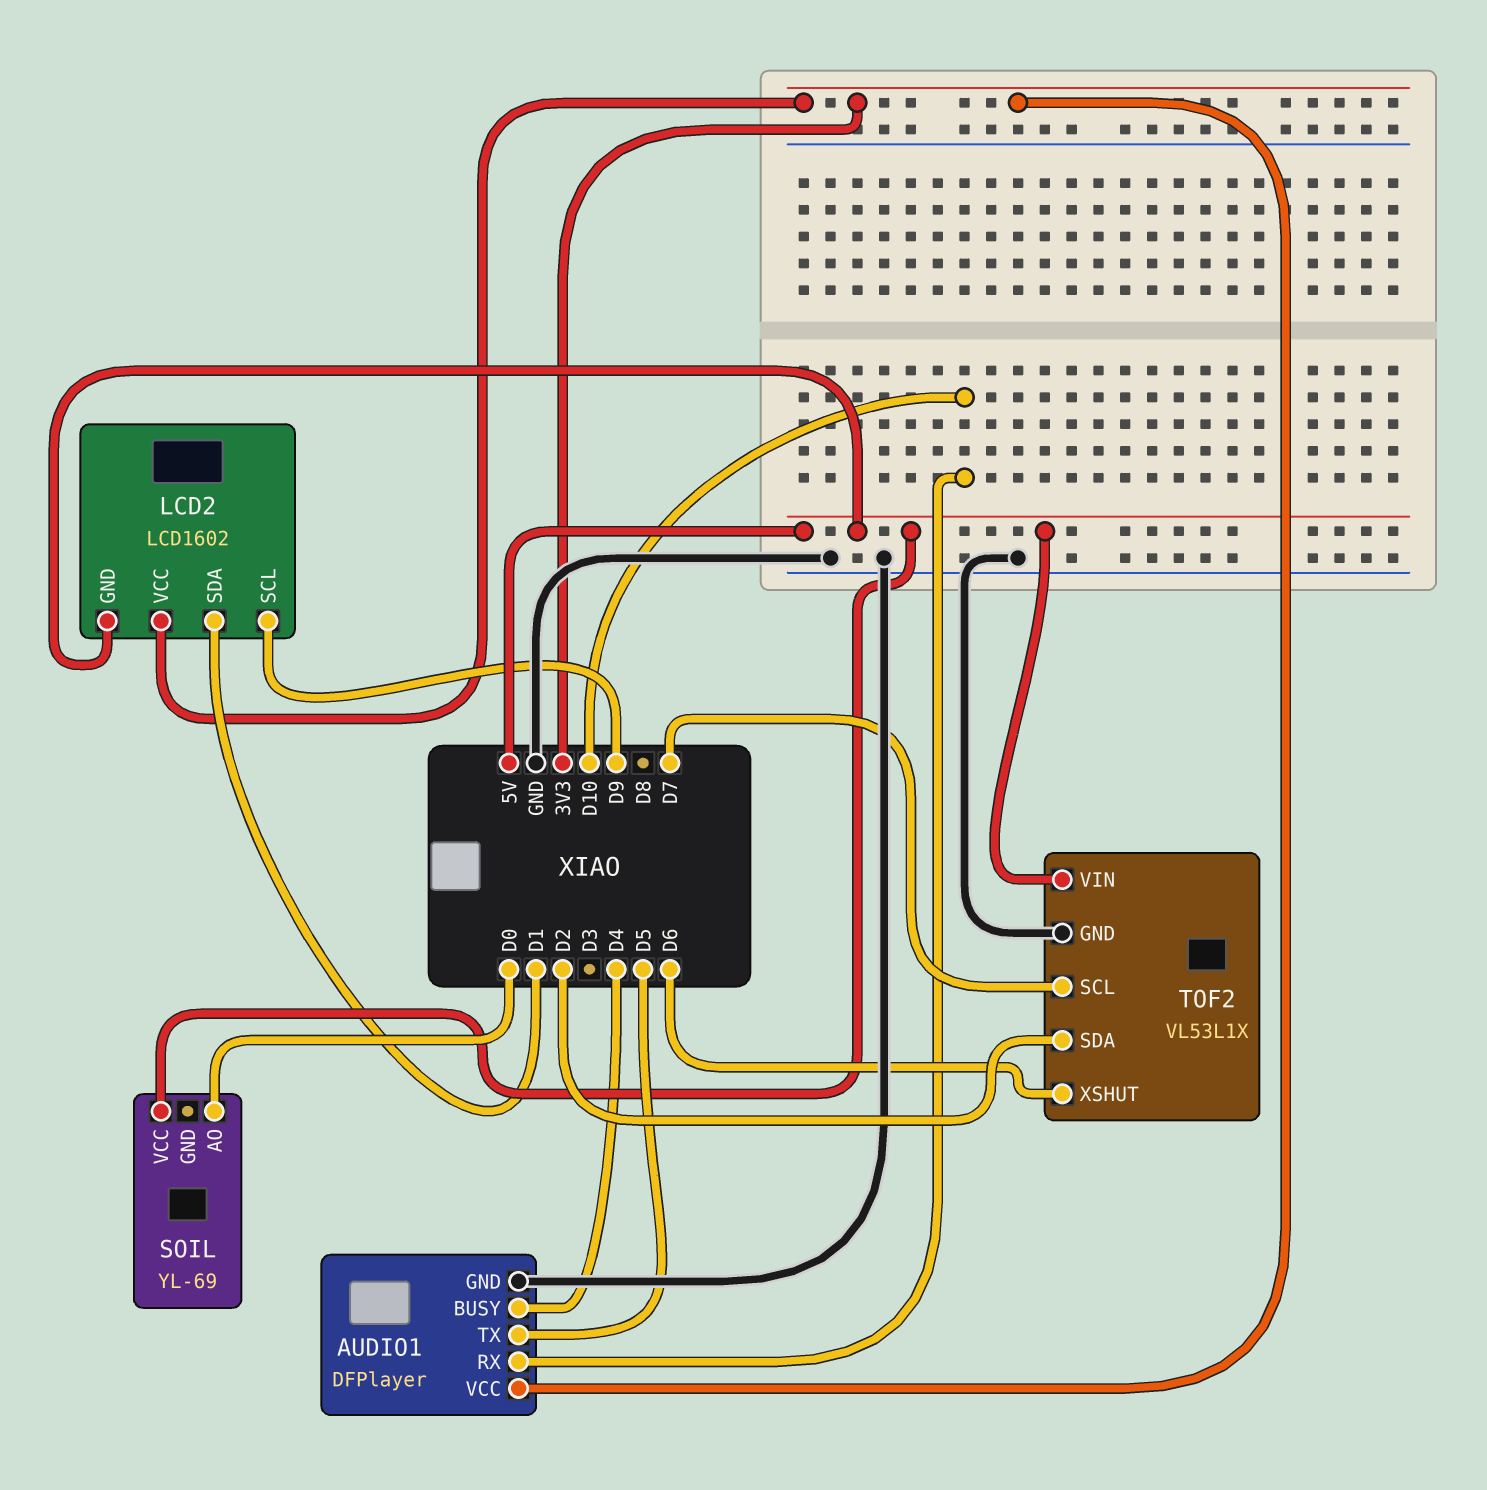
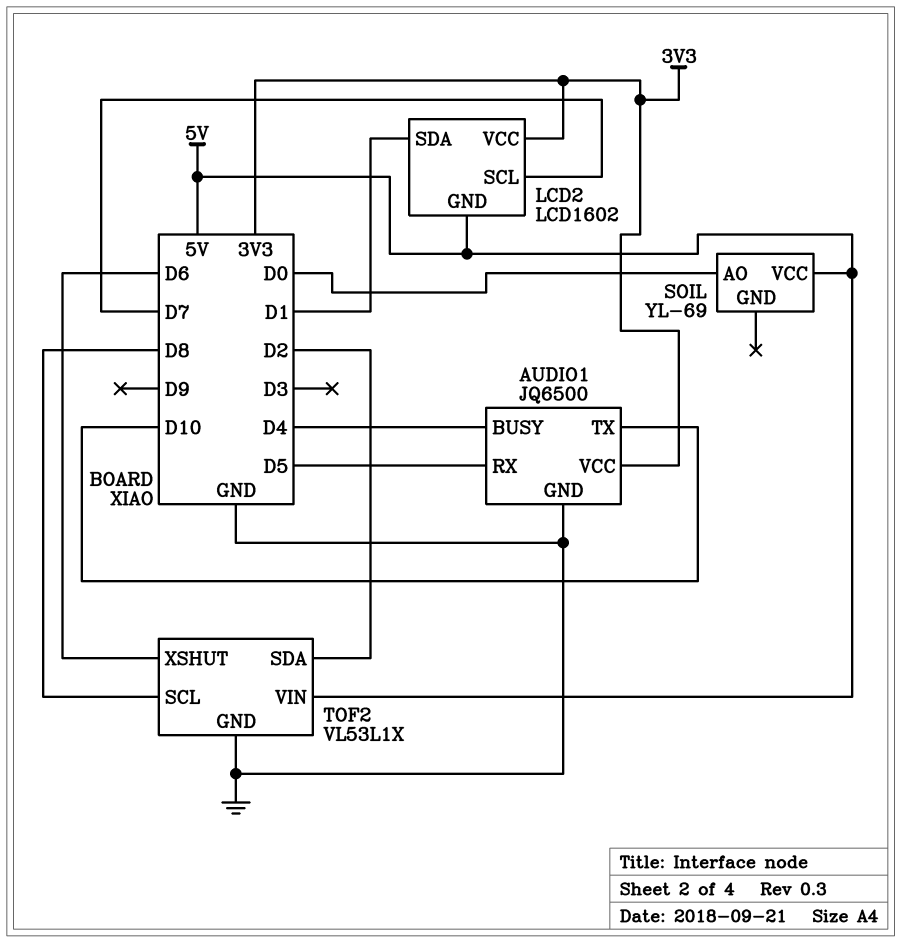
AUDIO1: DFPlayer -> JQ6500
AUDIO1 pin RX: D10 -> D5
AUDIO1 pin TX: D5 -> D10
LCD2 pin SCL: D9 -> D7
TOF2 pin SCL: D7 -> D8

